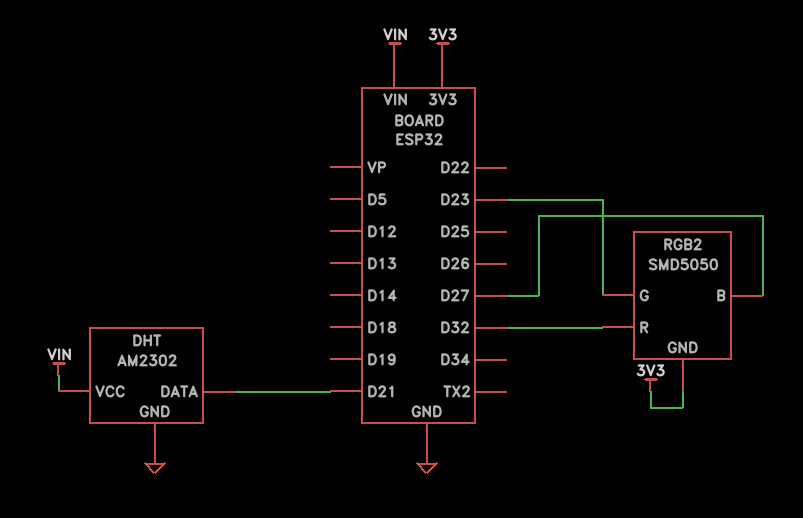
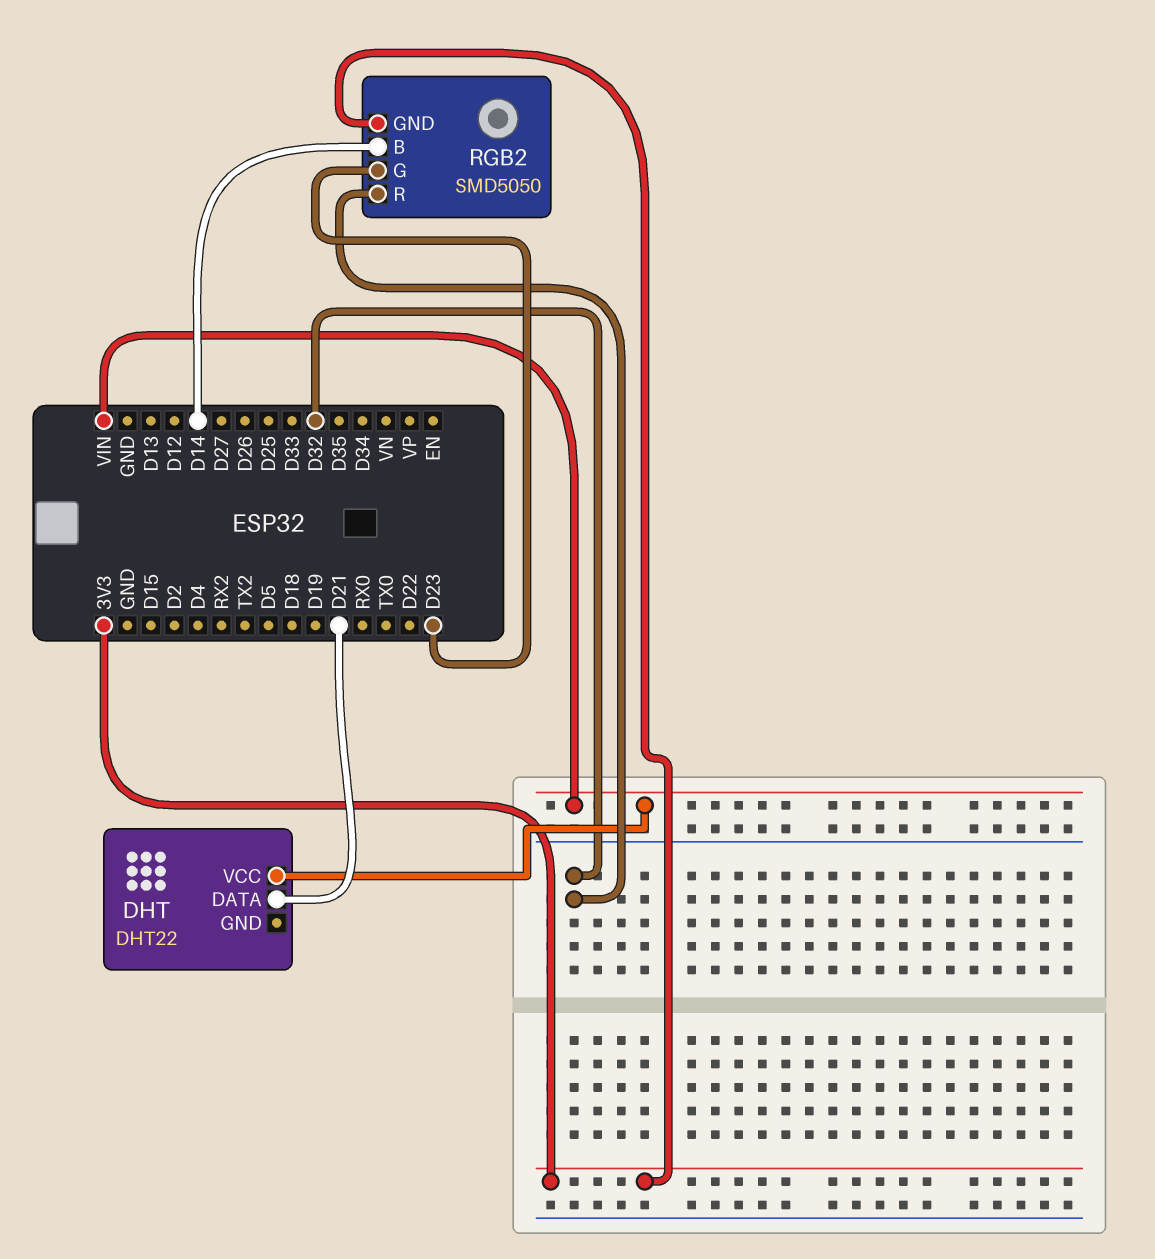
DHT: AM2302 -> DHT22
DHT pin GND: GND -> none
RGB2 pin B: D27 -> D14

